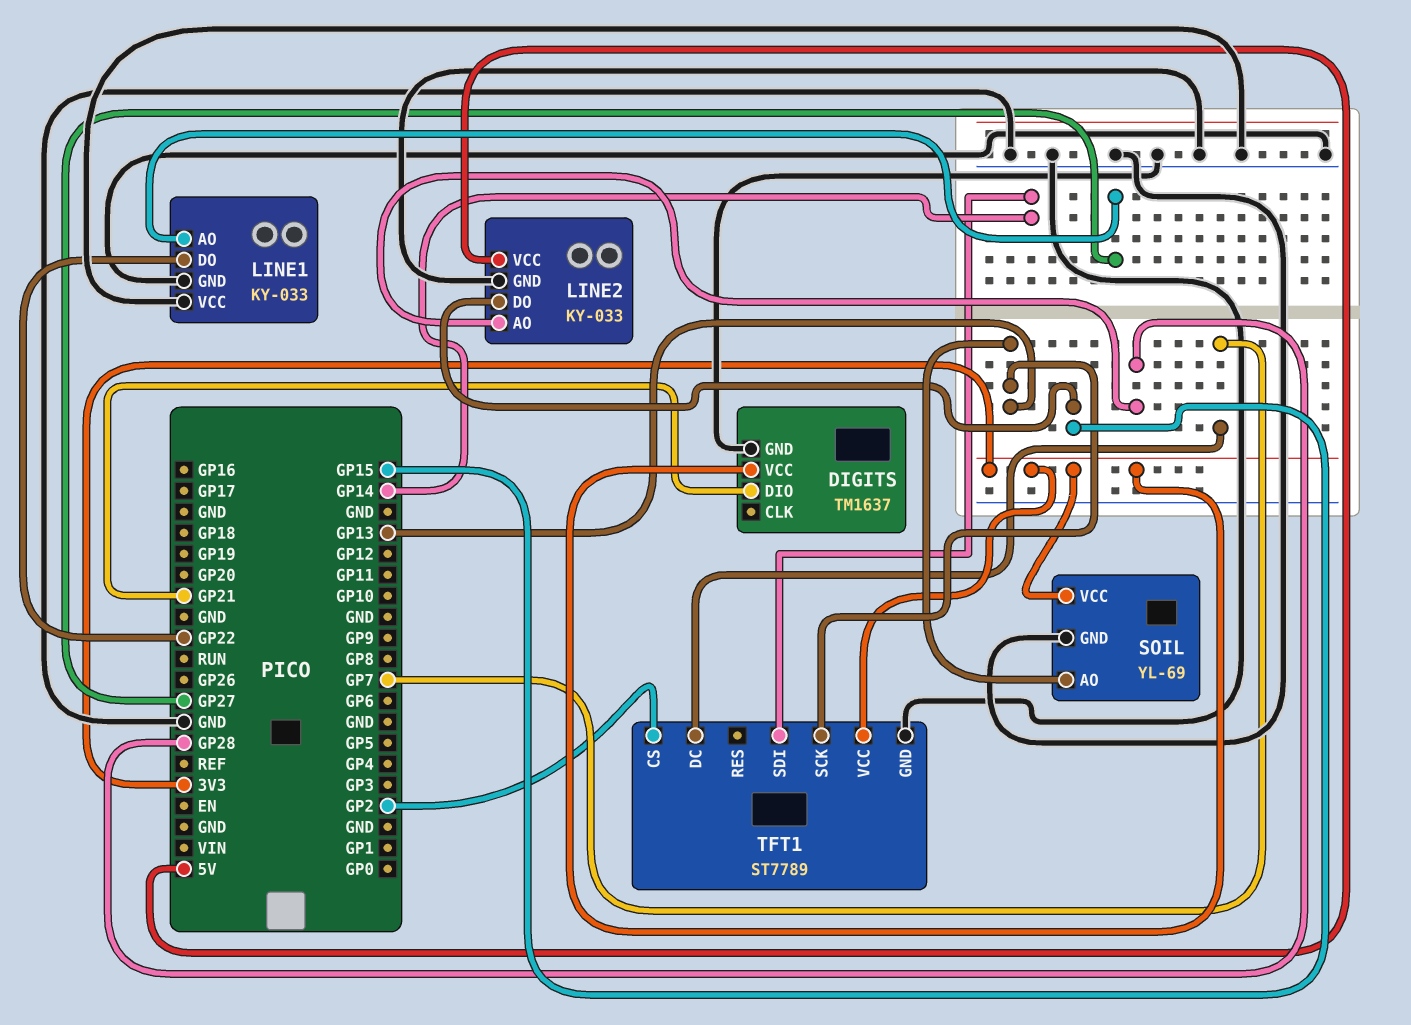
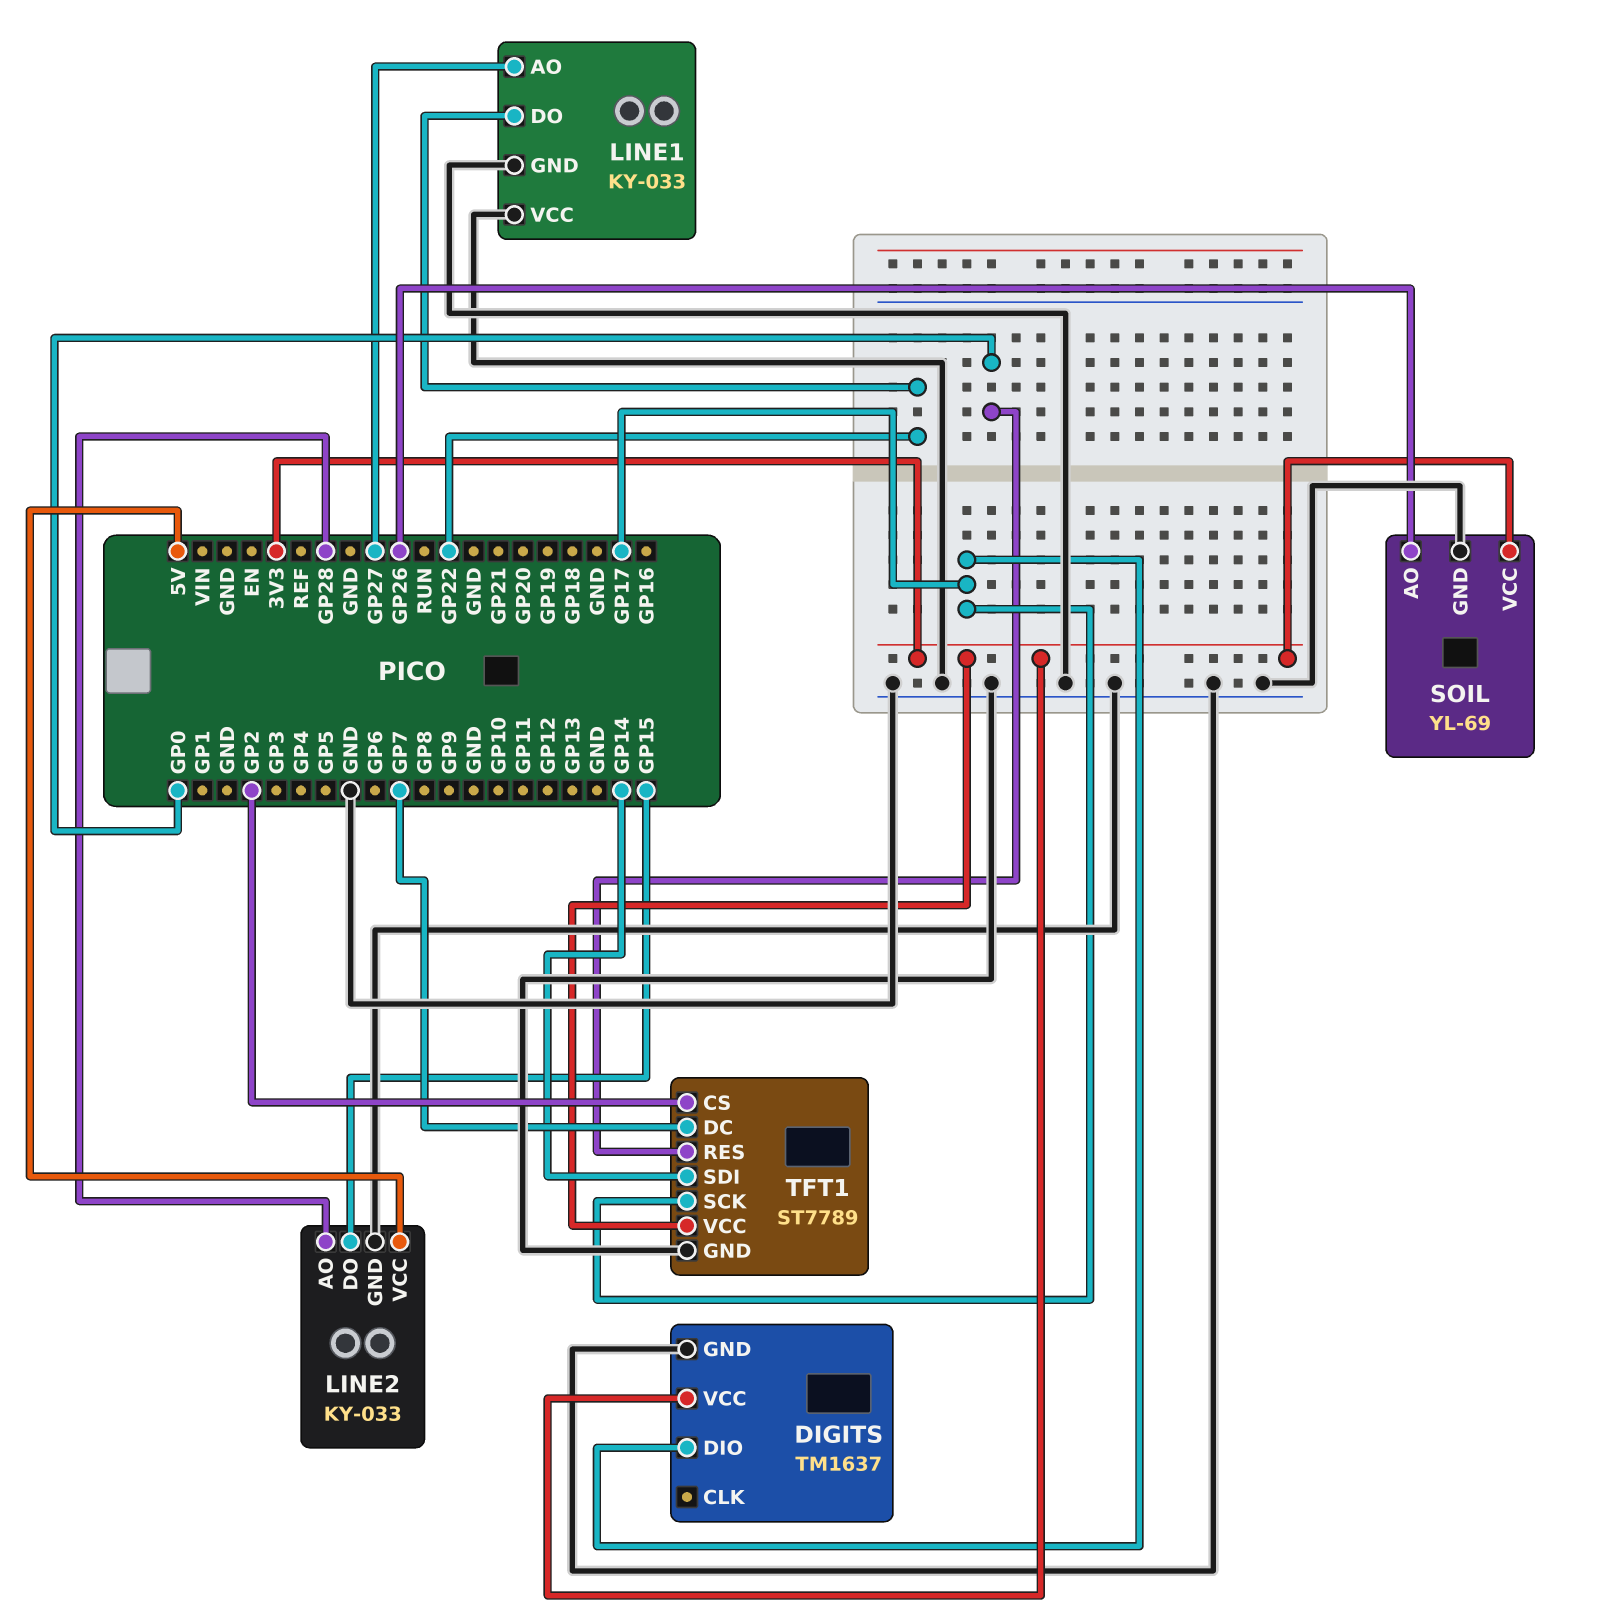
DIGITS pin DIO: GP21 -> GP17
SOIL pin AO: GP13 -> GP26
TFT1 pin RES: none -> GP0
TFT1 pin SCK: GP13 -> GP17

